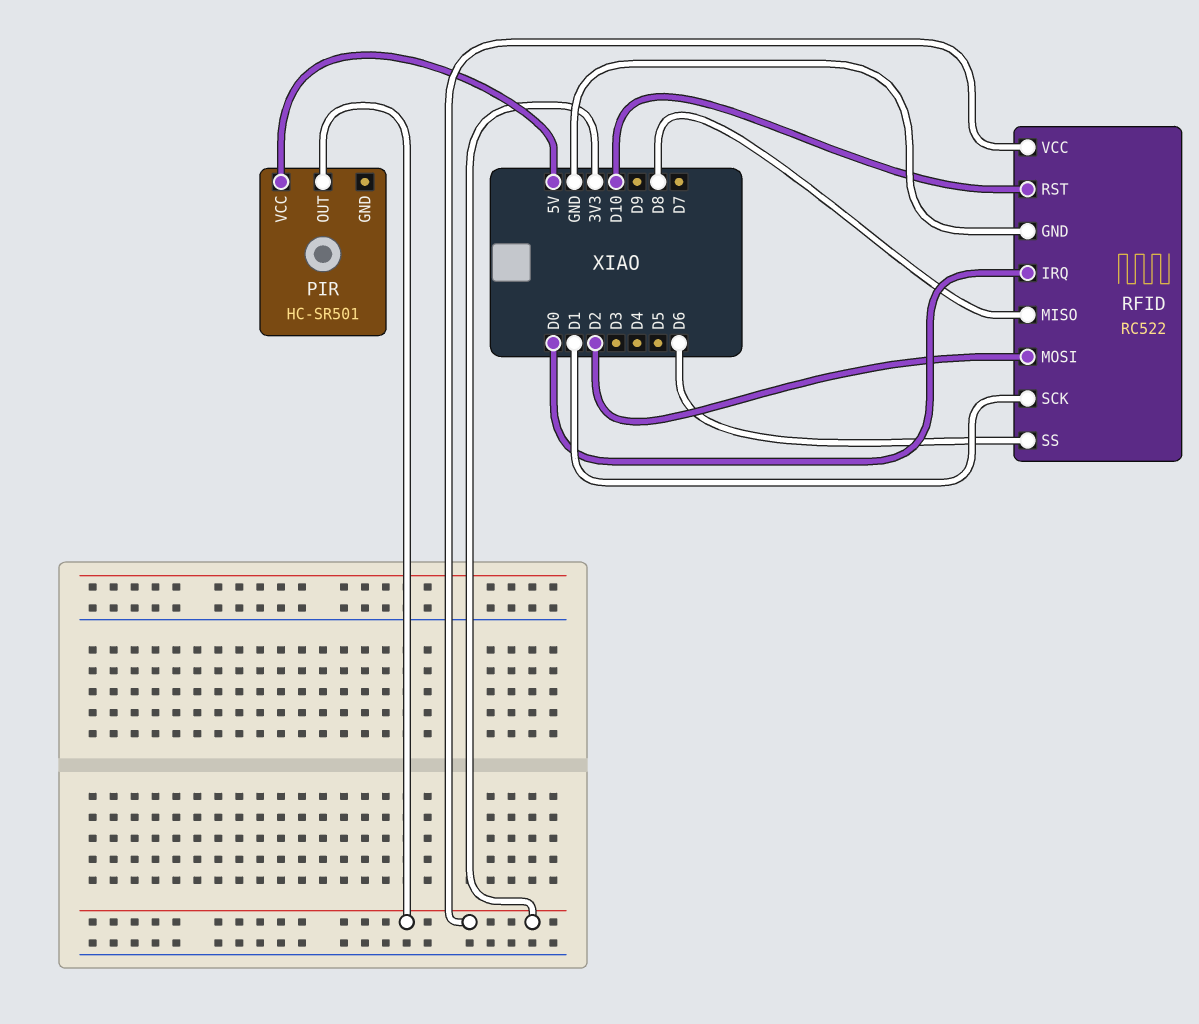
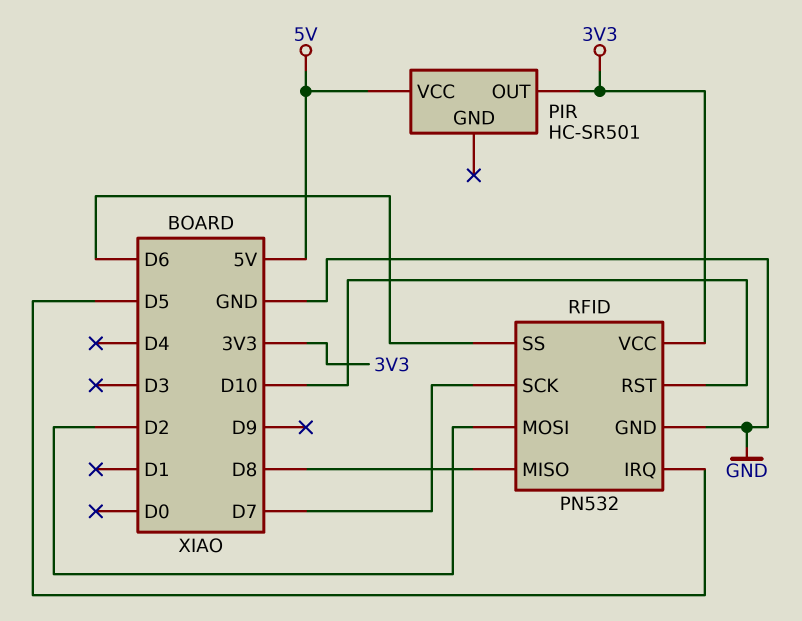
RFID: RC522 -> PN532
RFID pin IRQ: D0 -> D5
RFID pin SCK: D1 -> D7

